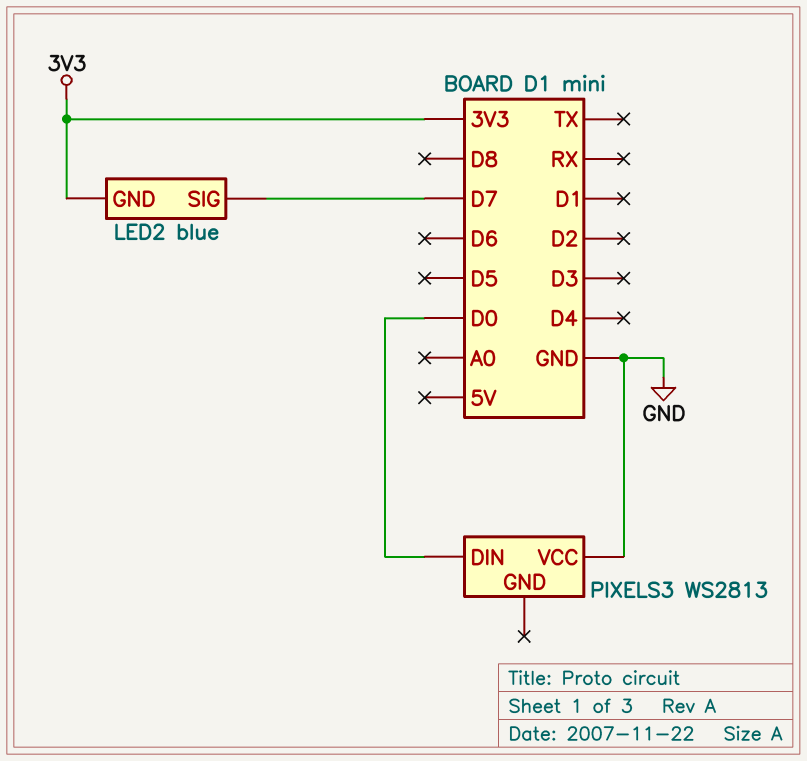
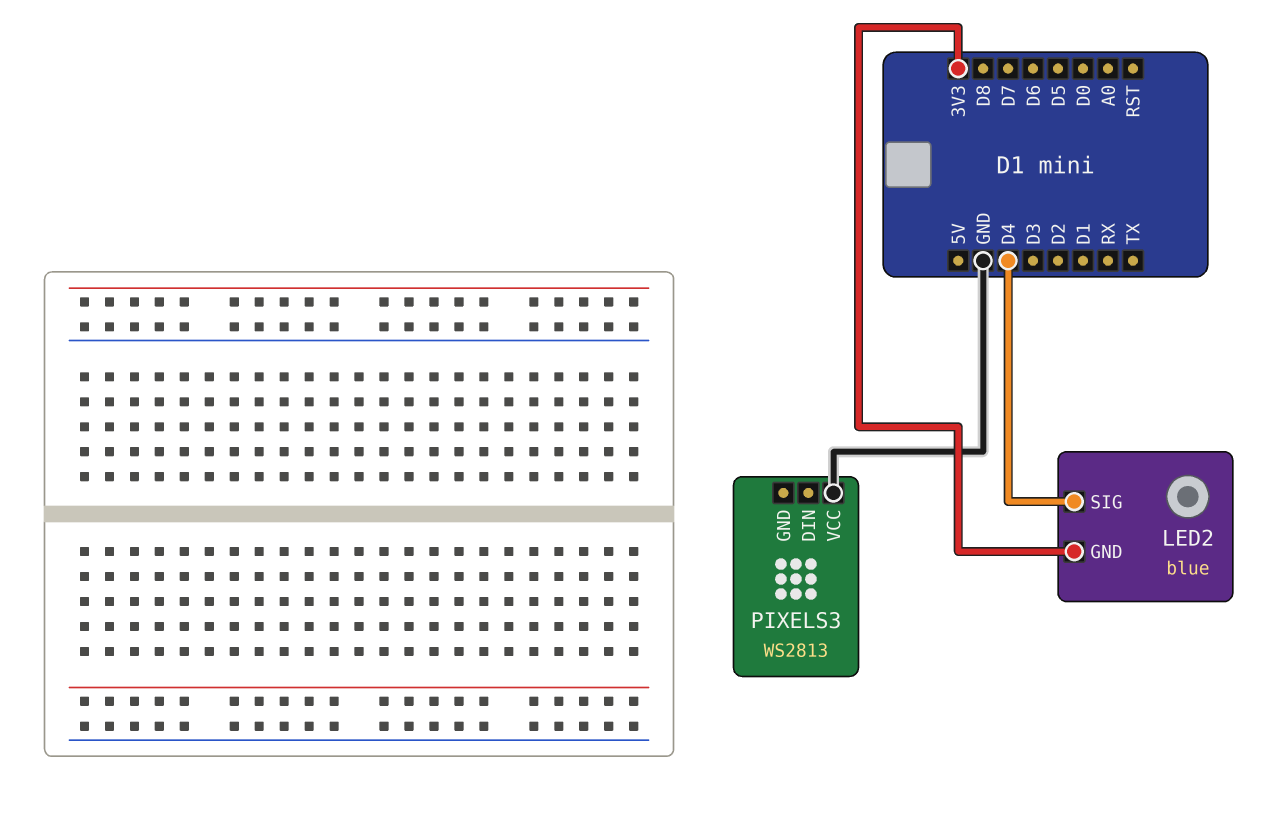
LED2 pin SIG: D7 -> D4
PIXELS3 pin DIN: D0 -> none

